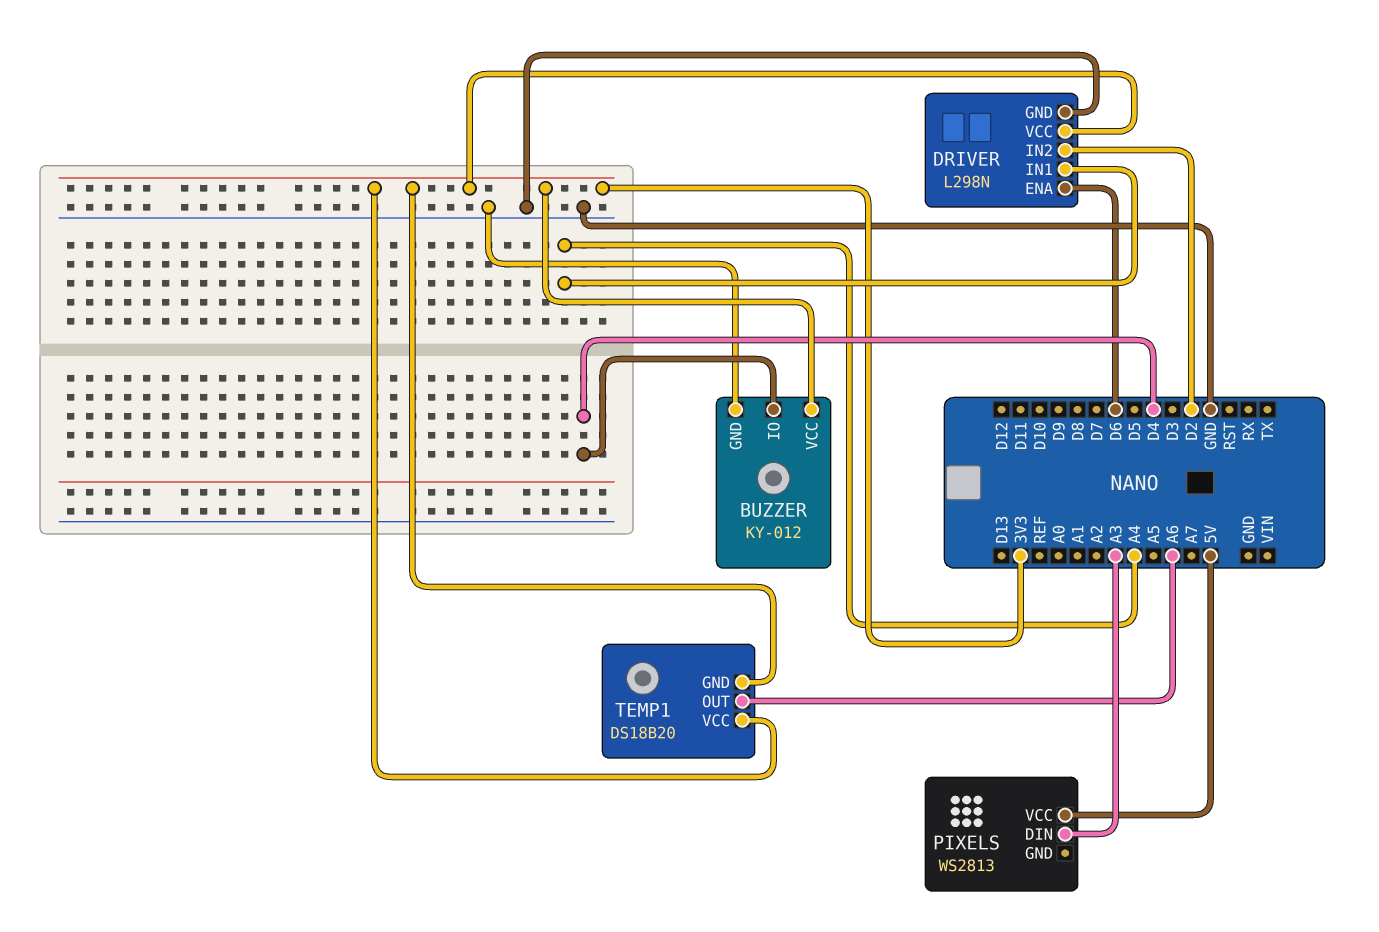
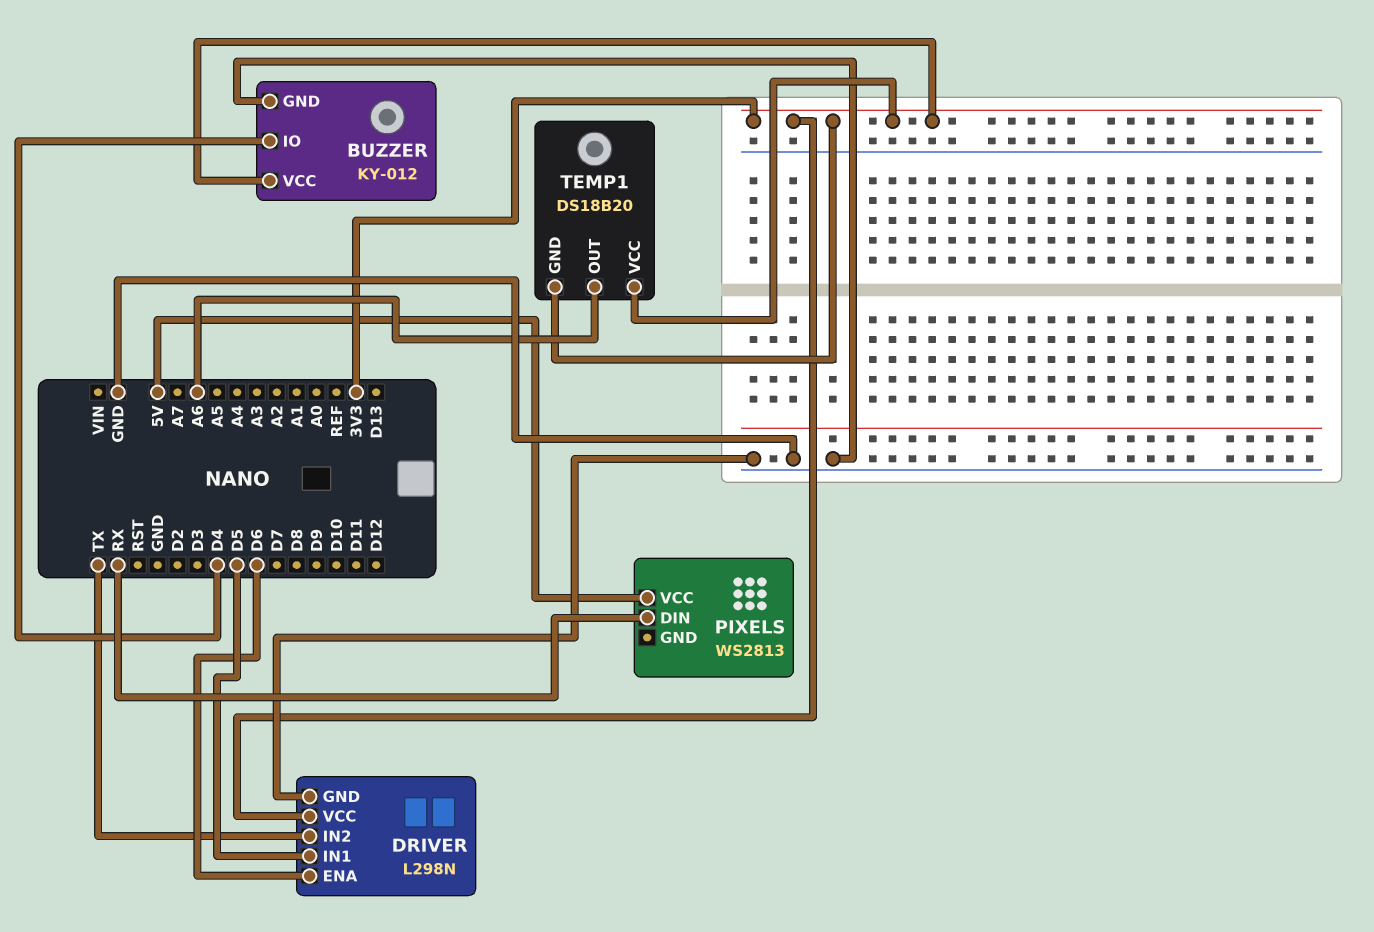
DRIVER pin IN1: A4 -> D5
DRIVER pin IN2: D2 -> TX
PIXELS pin DIN: A3 -> RX

